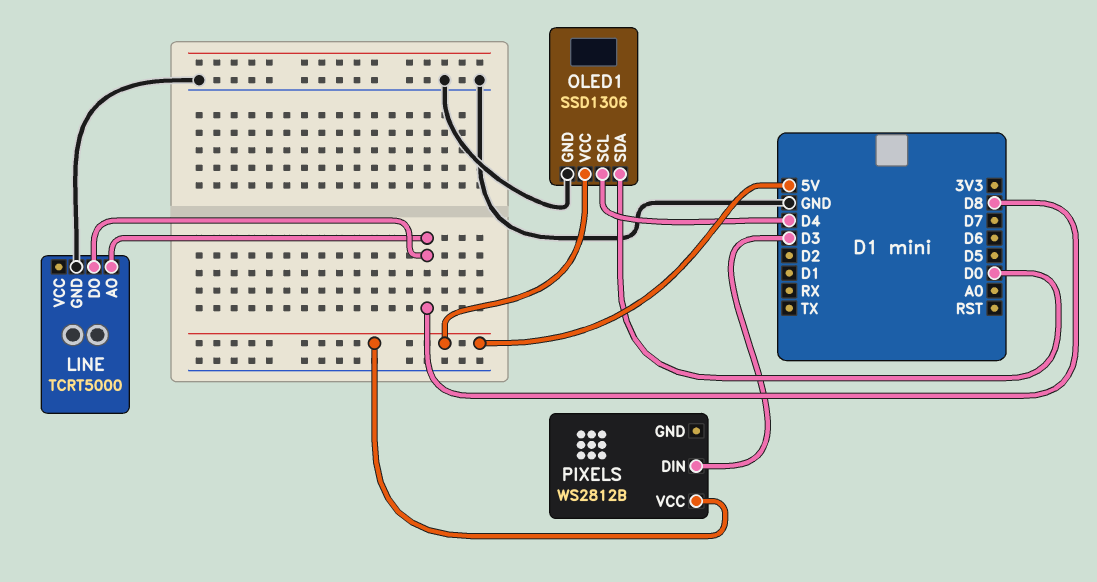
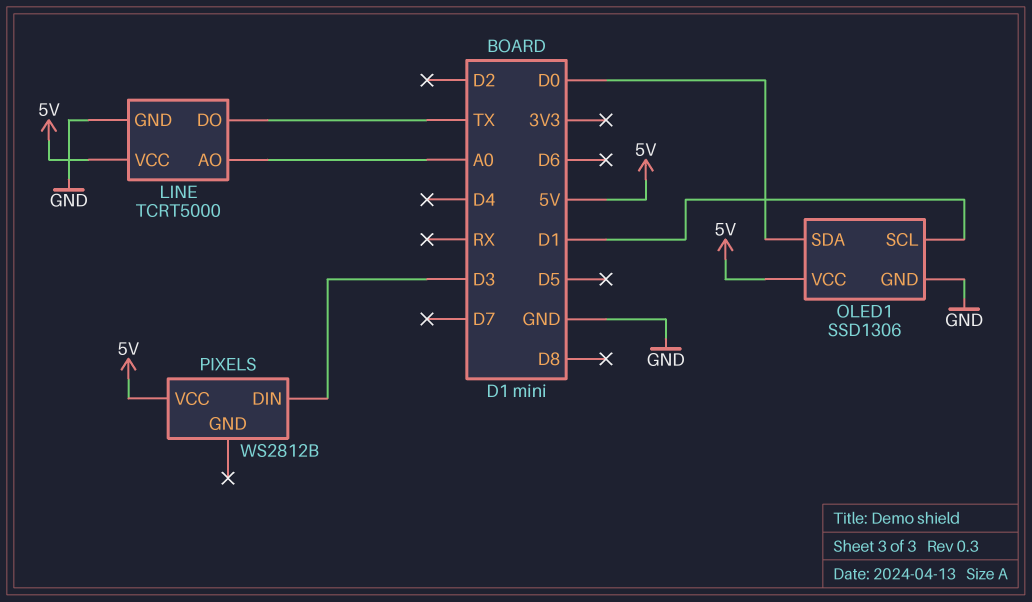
LINE pin AO: D8 -> A0
LINE pin DO: D8 -> TX
LINE pin VCC: none -> 5V
OLED1 pin SCL: D4 -> D1

